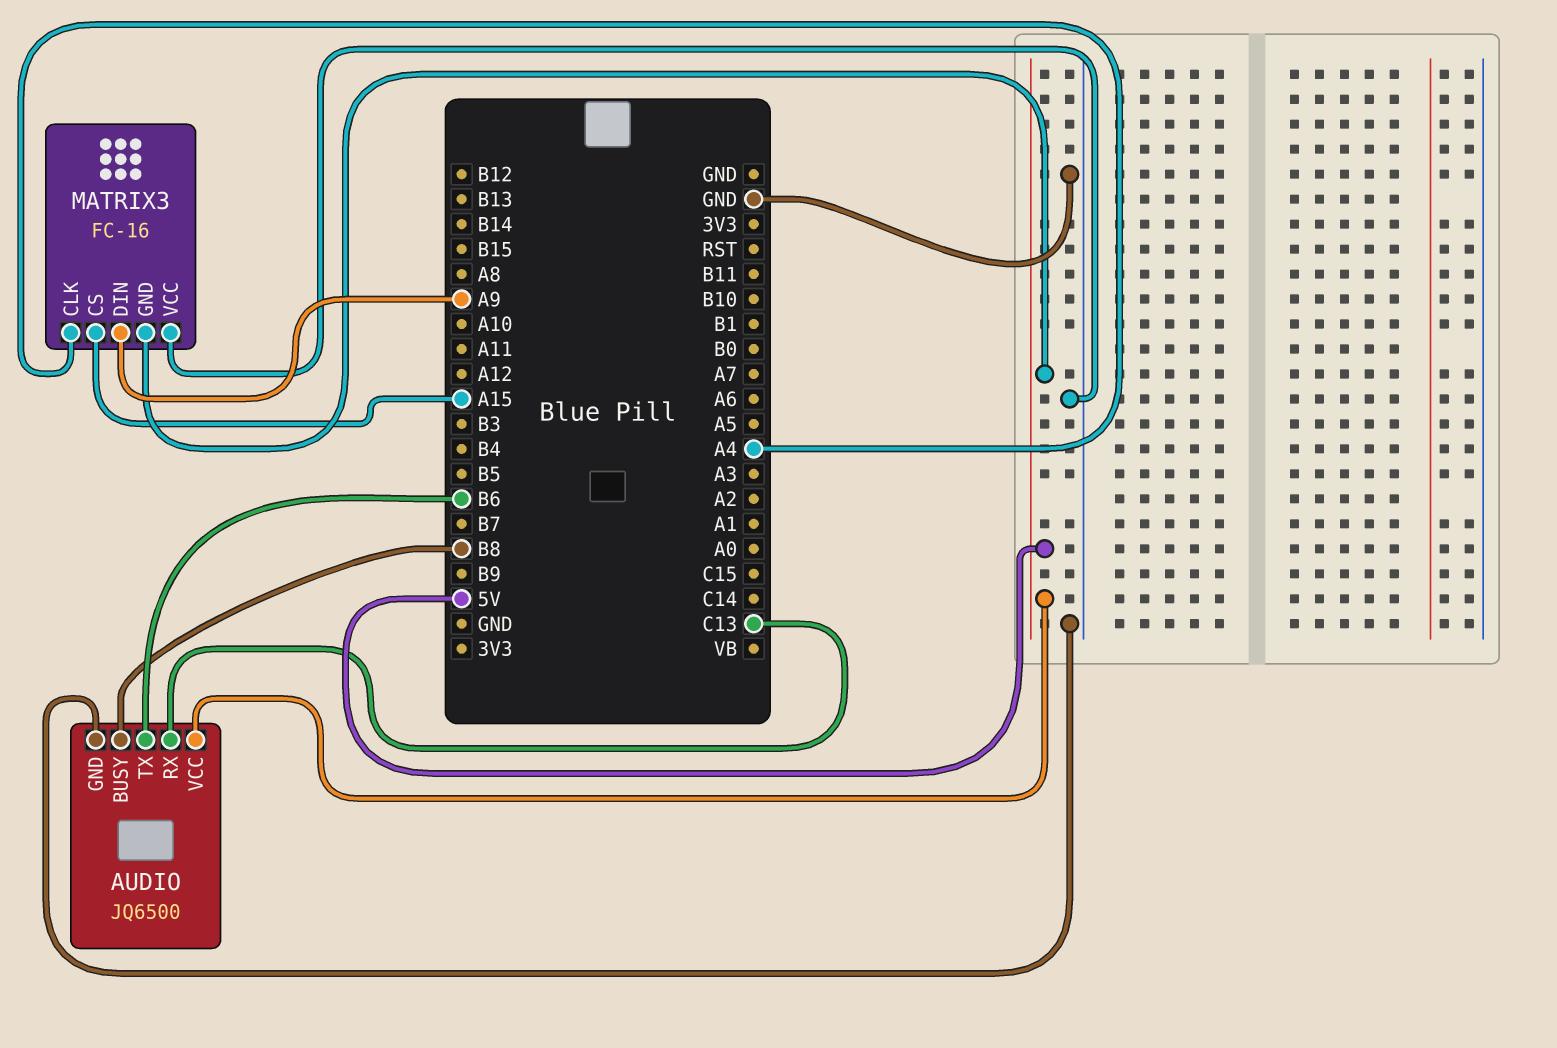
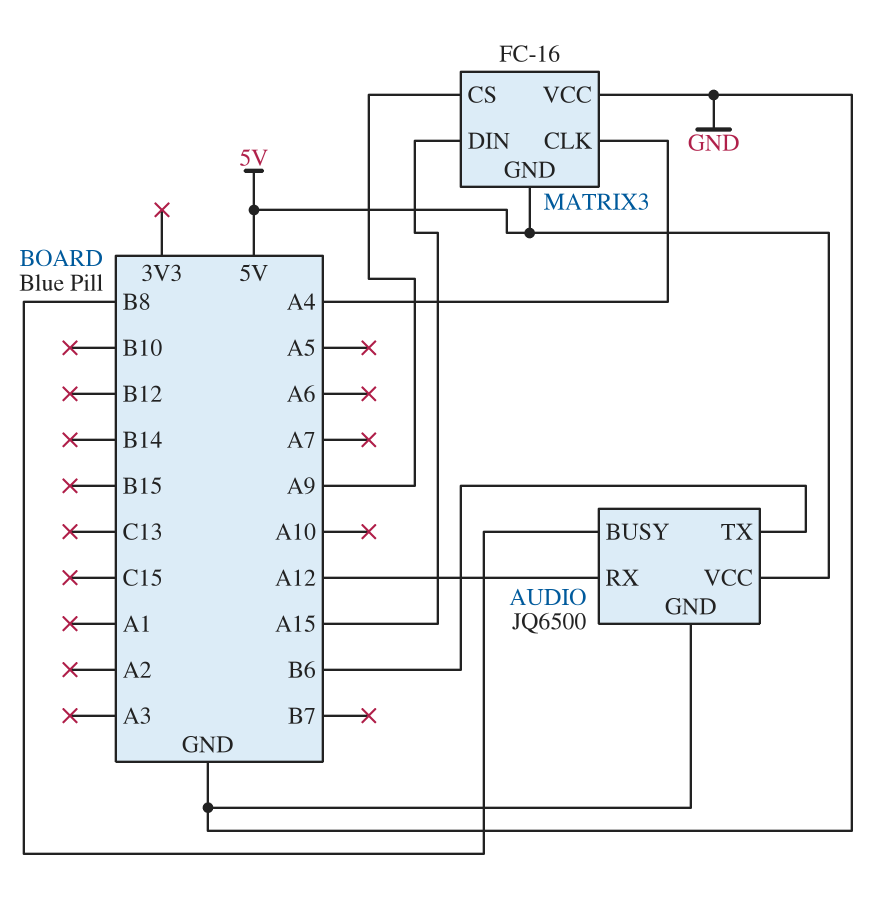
AUDIO pin RX: C13 -> A12
MATRIX3 pin CS: A15 -> A9
MATRIX3 pin DIN: A9 -> A15

